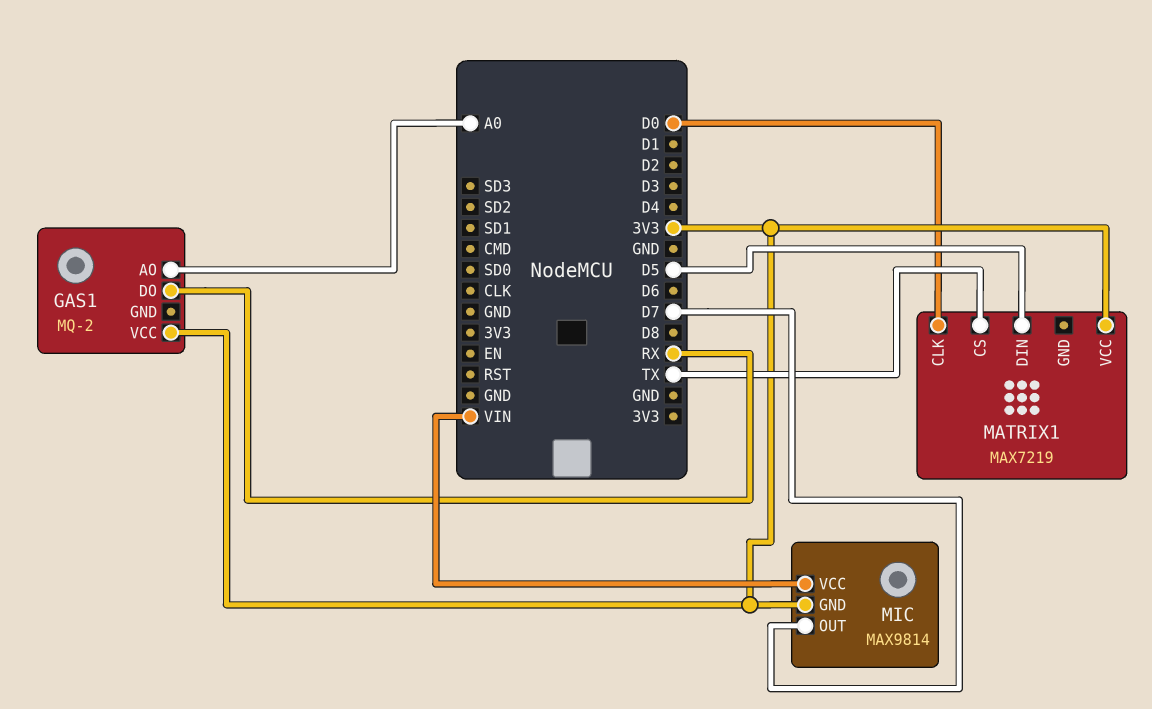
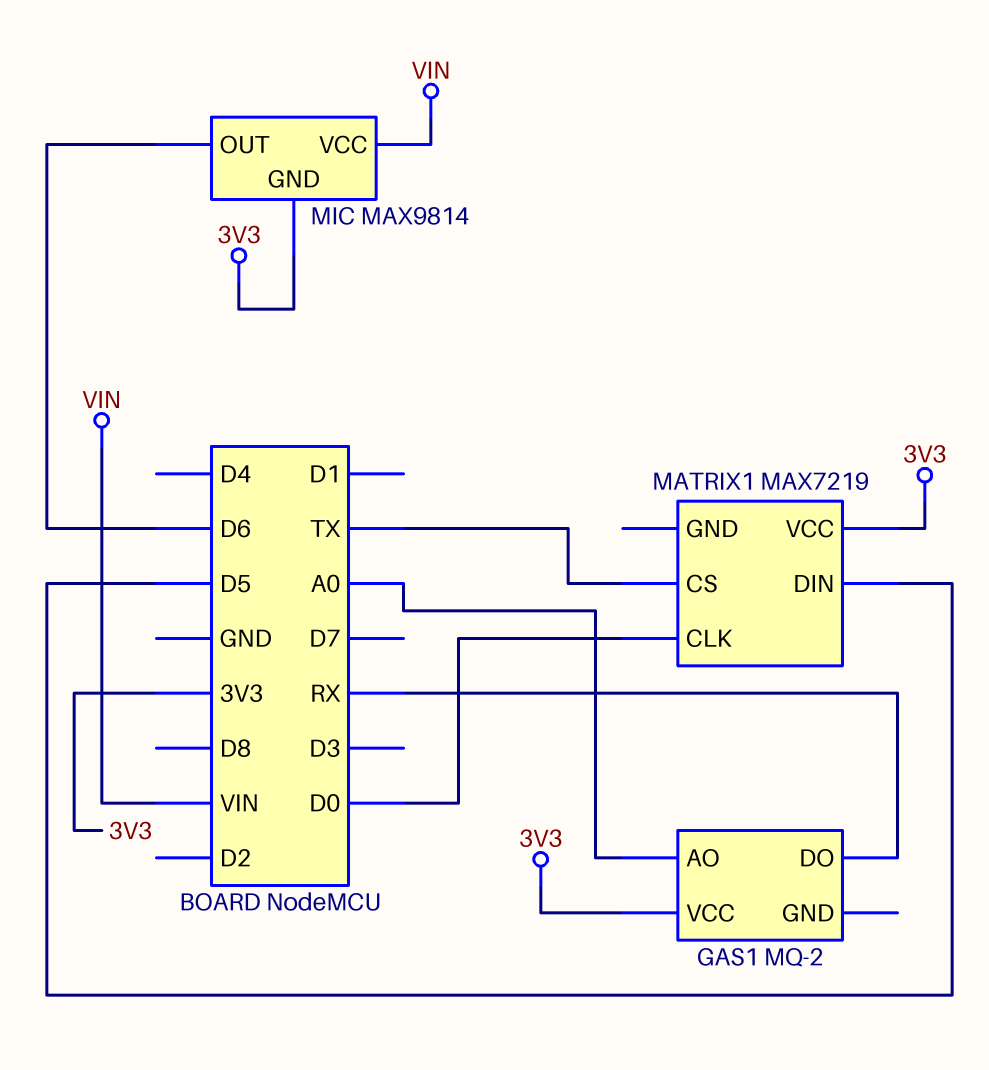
MIC pin OUT: D7 -> D6

